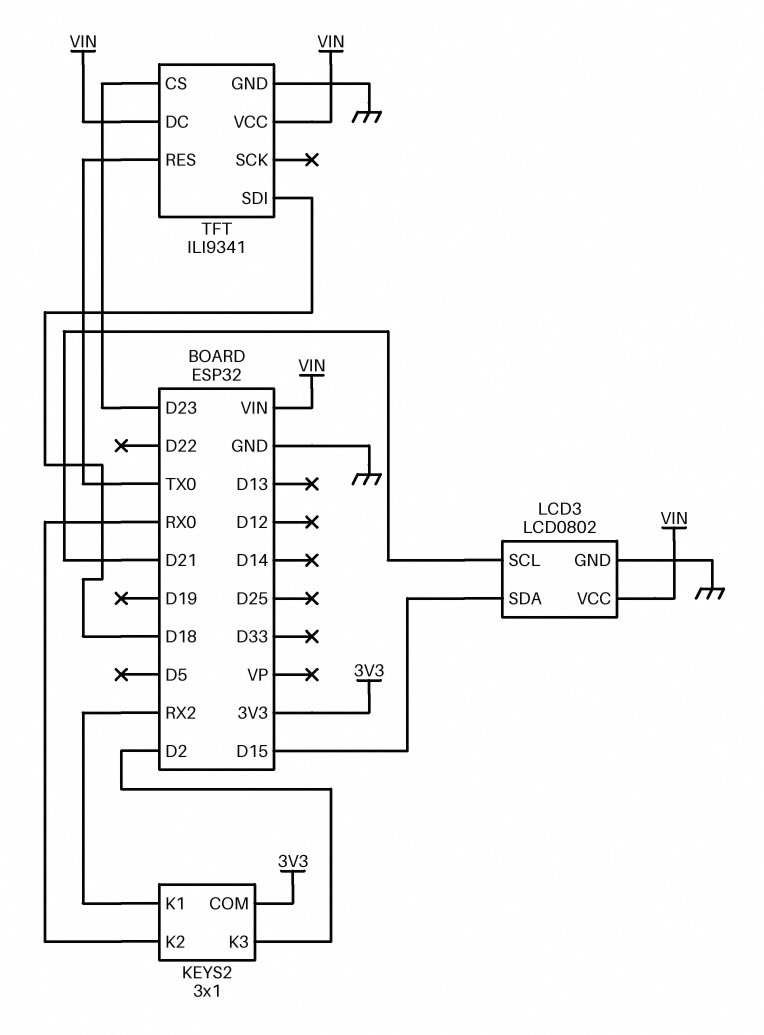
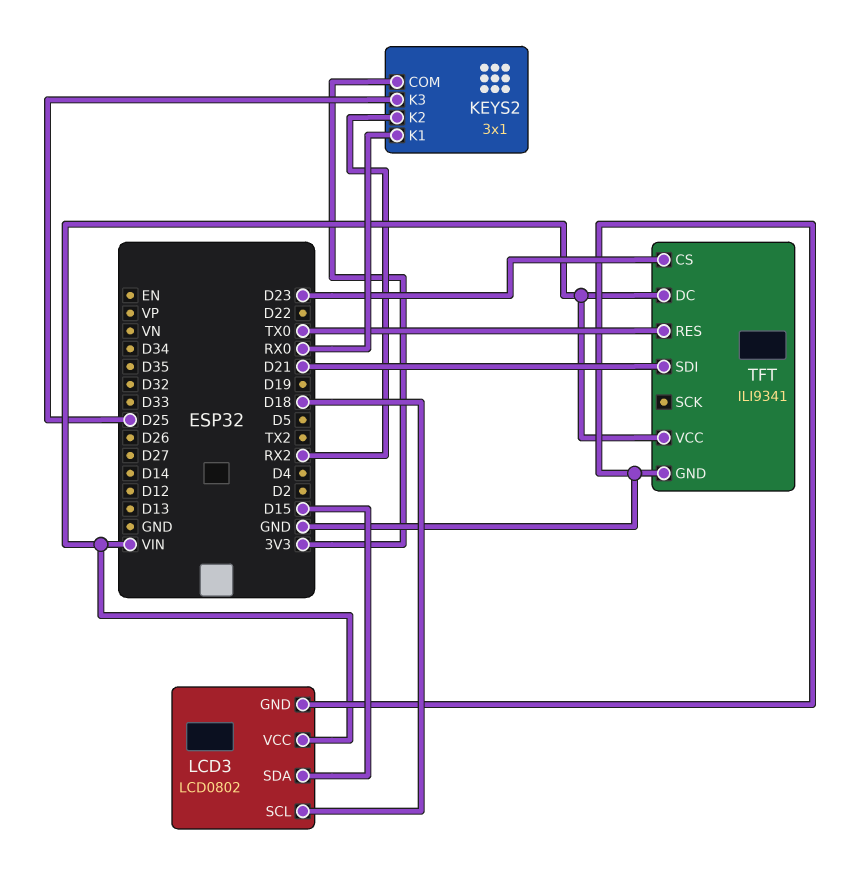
KEYS2 pin K1: RX2 -> RX0
KEYS2 pin K2: RX0 -> RX2
KEYS2 pin K3: D2 -> D25
LCD3 pin SCL: D21 -> D18
TFT pin SDI: D18 -> D21

